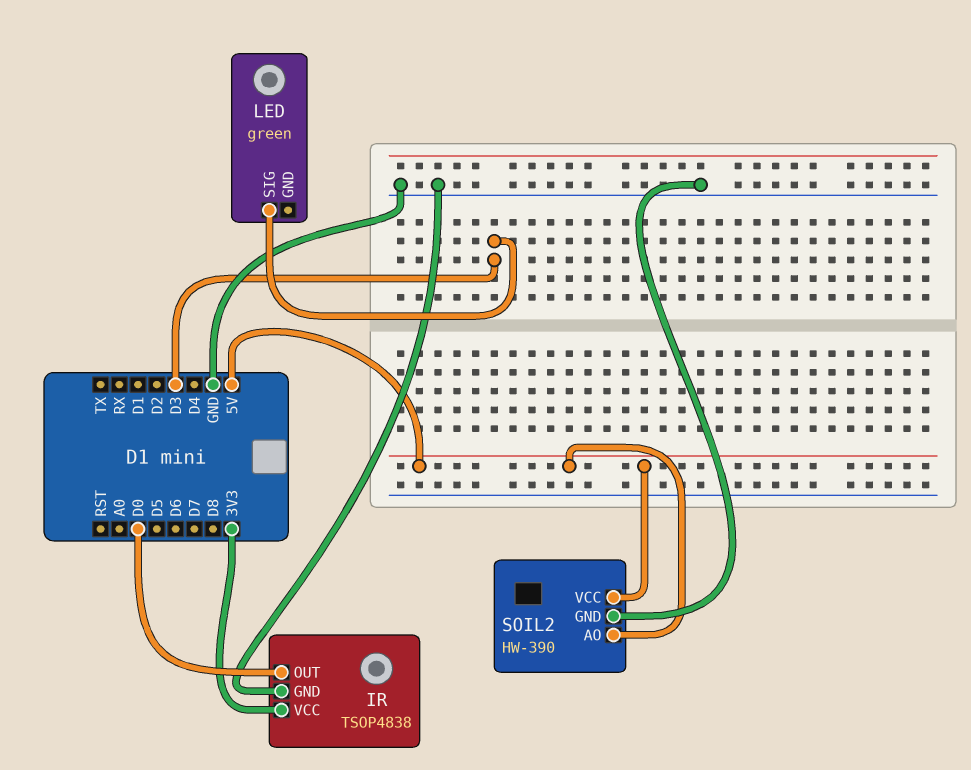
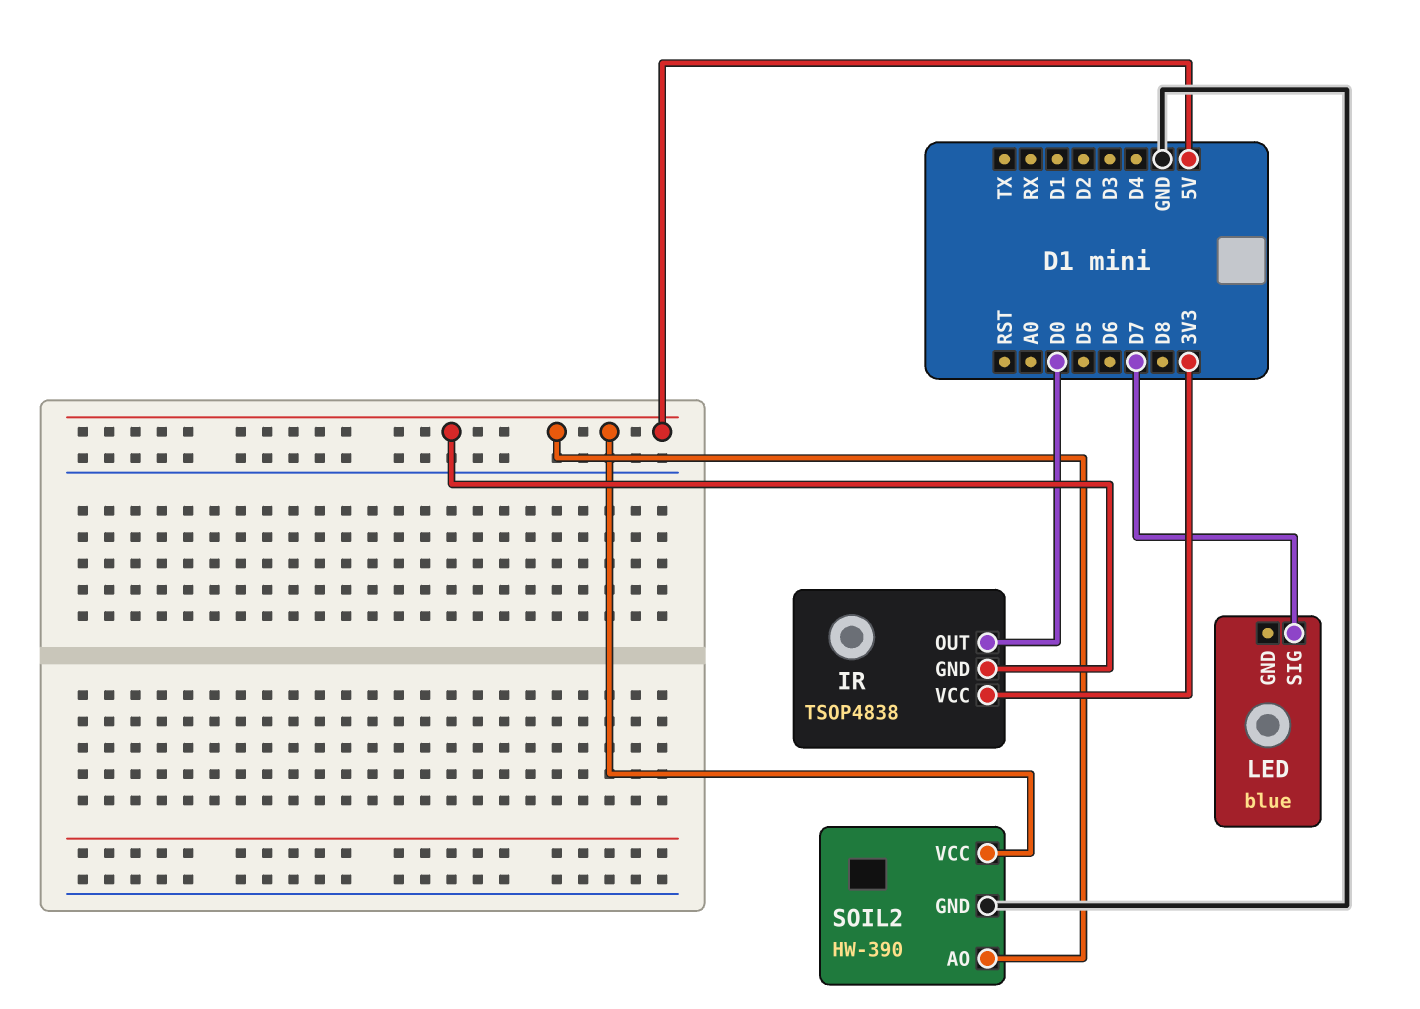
IR pin GND: GND -> 5V
LED: green -> blue
LED pin SIG: D3 -> D7

